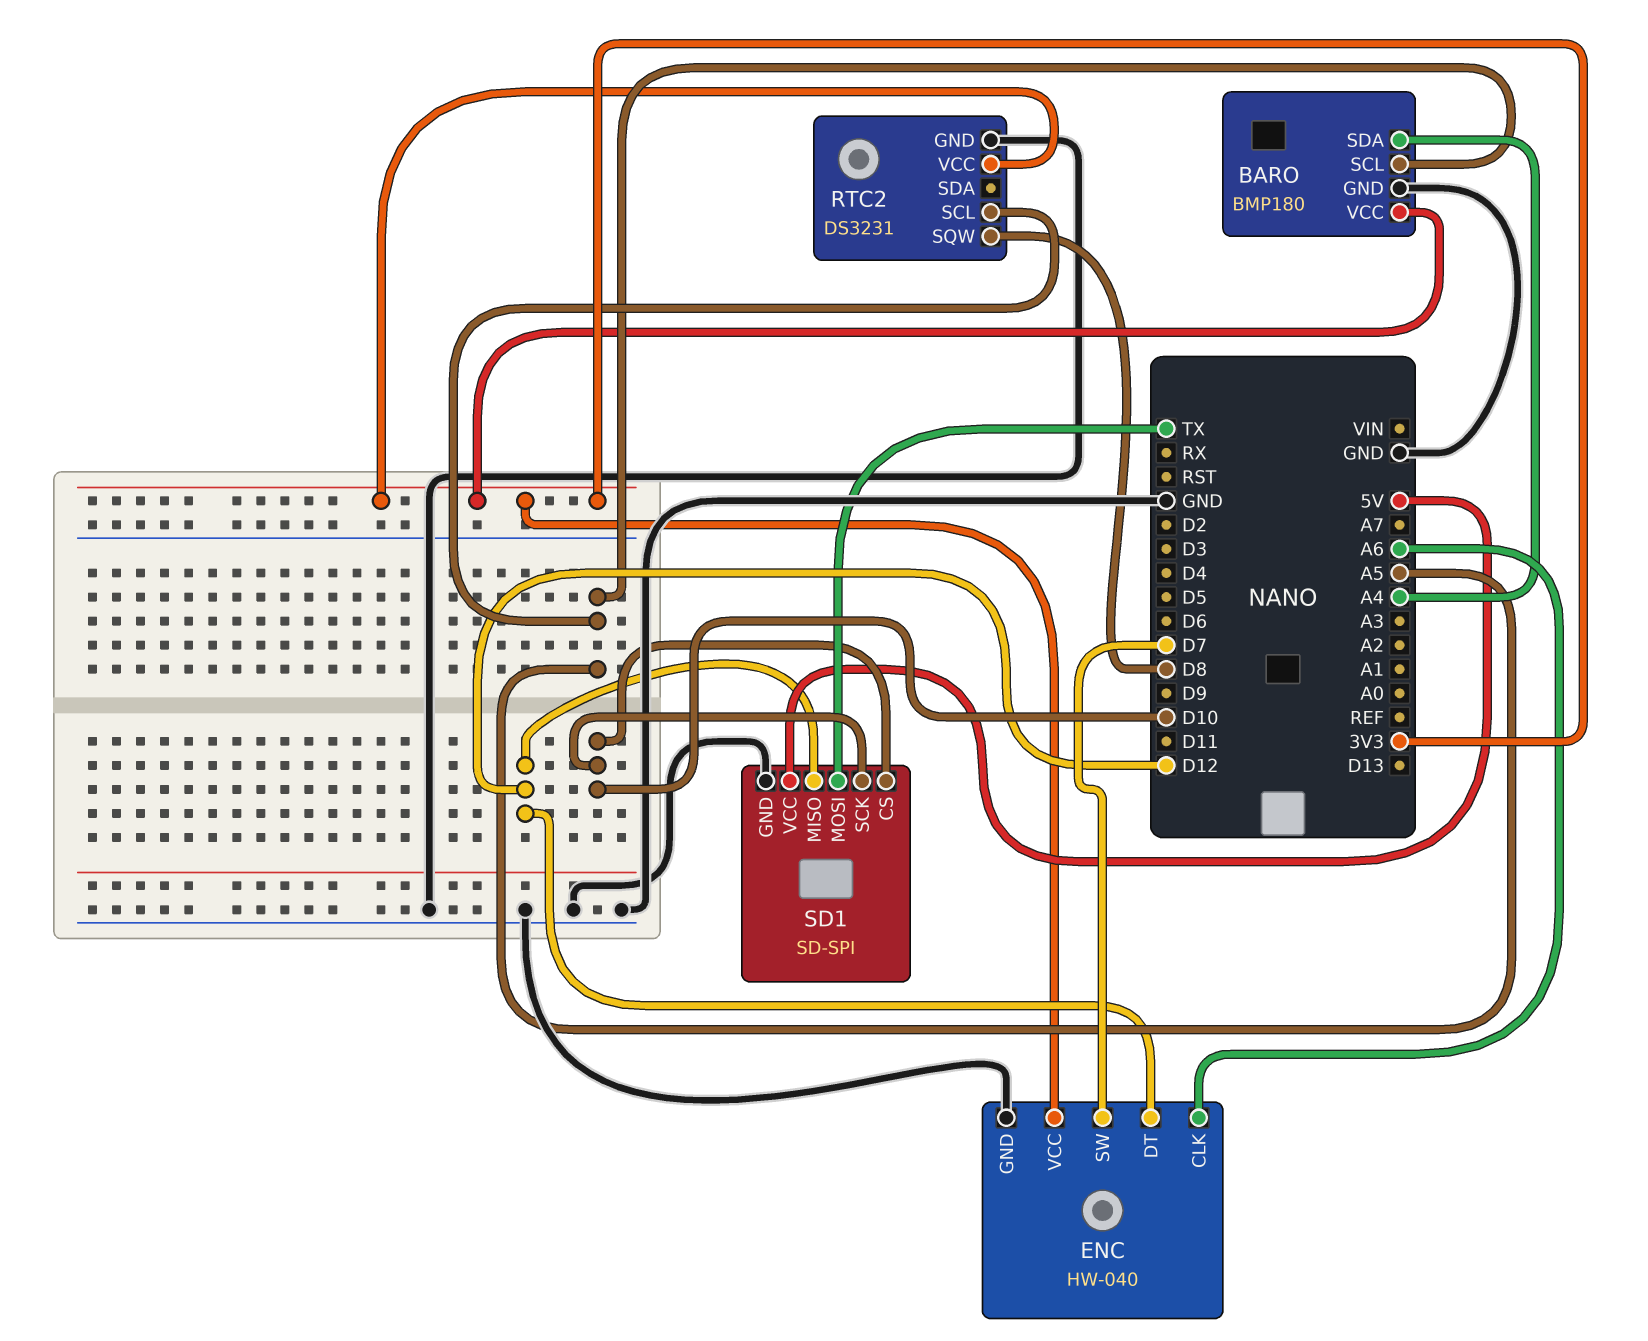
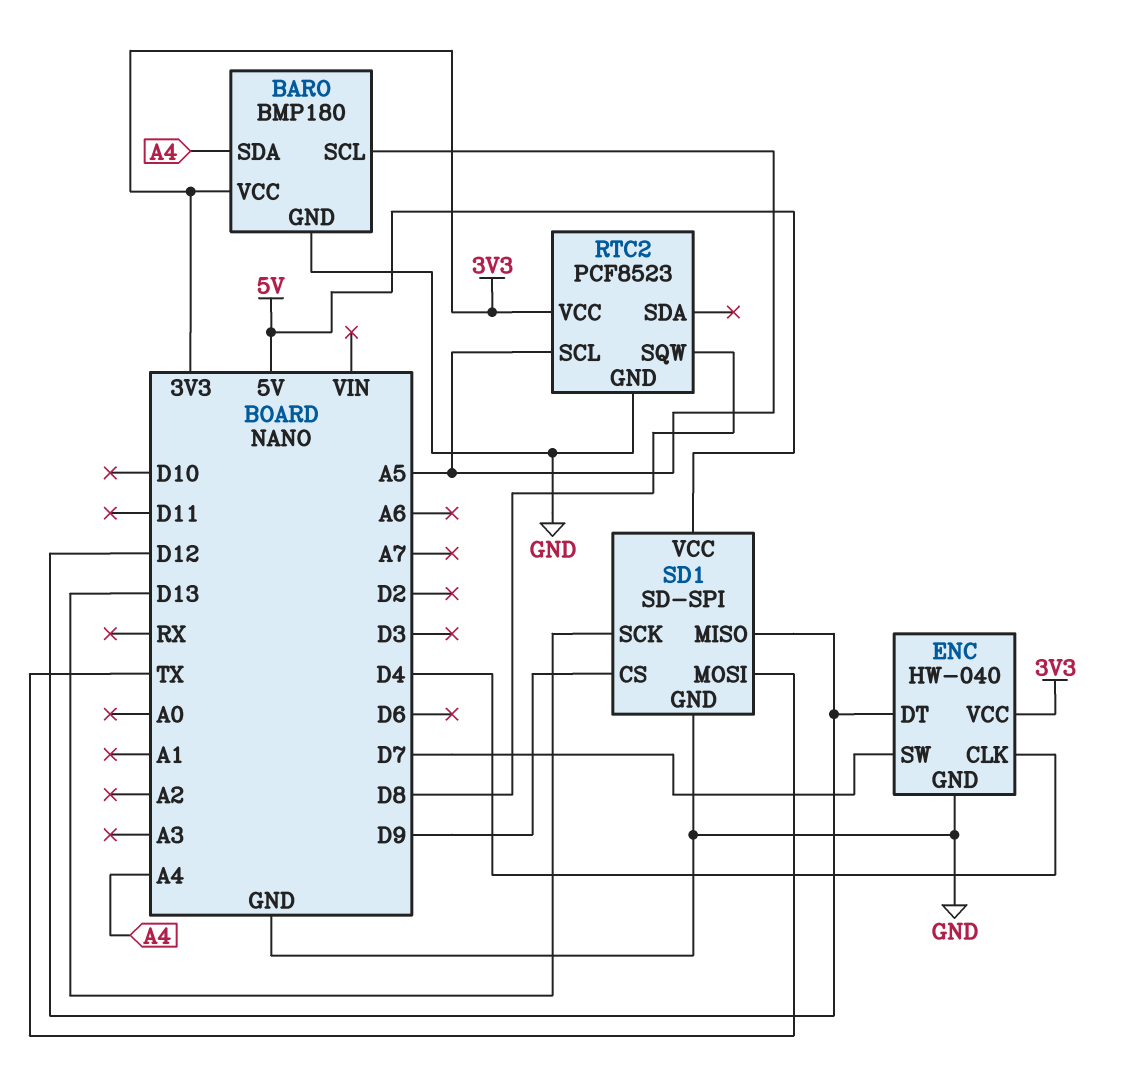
ENC pin CLK: A6 -> D4
RTC2: DS3231 -> PCF8523
SD1 pin CS: D10 -> D9
SD1 pin SCK: D10 -> D13

